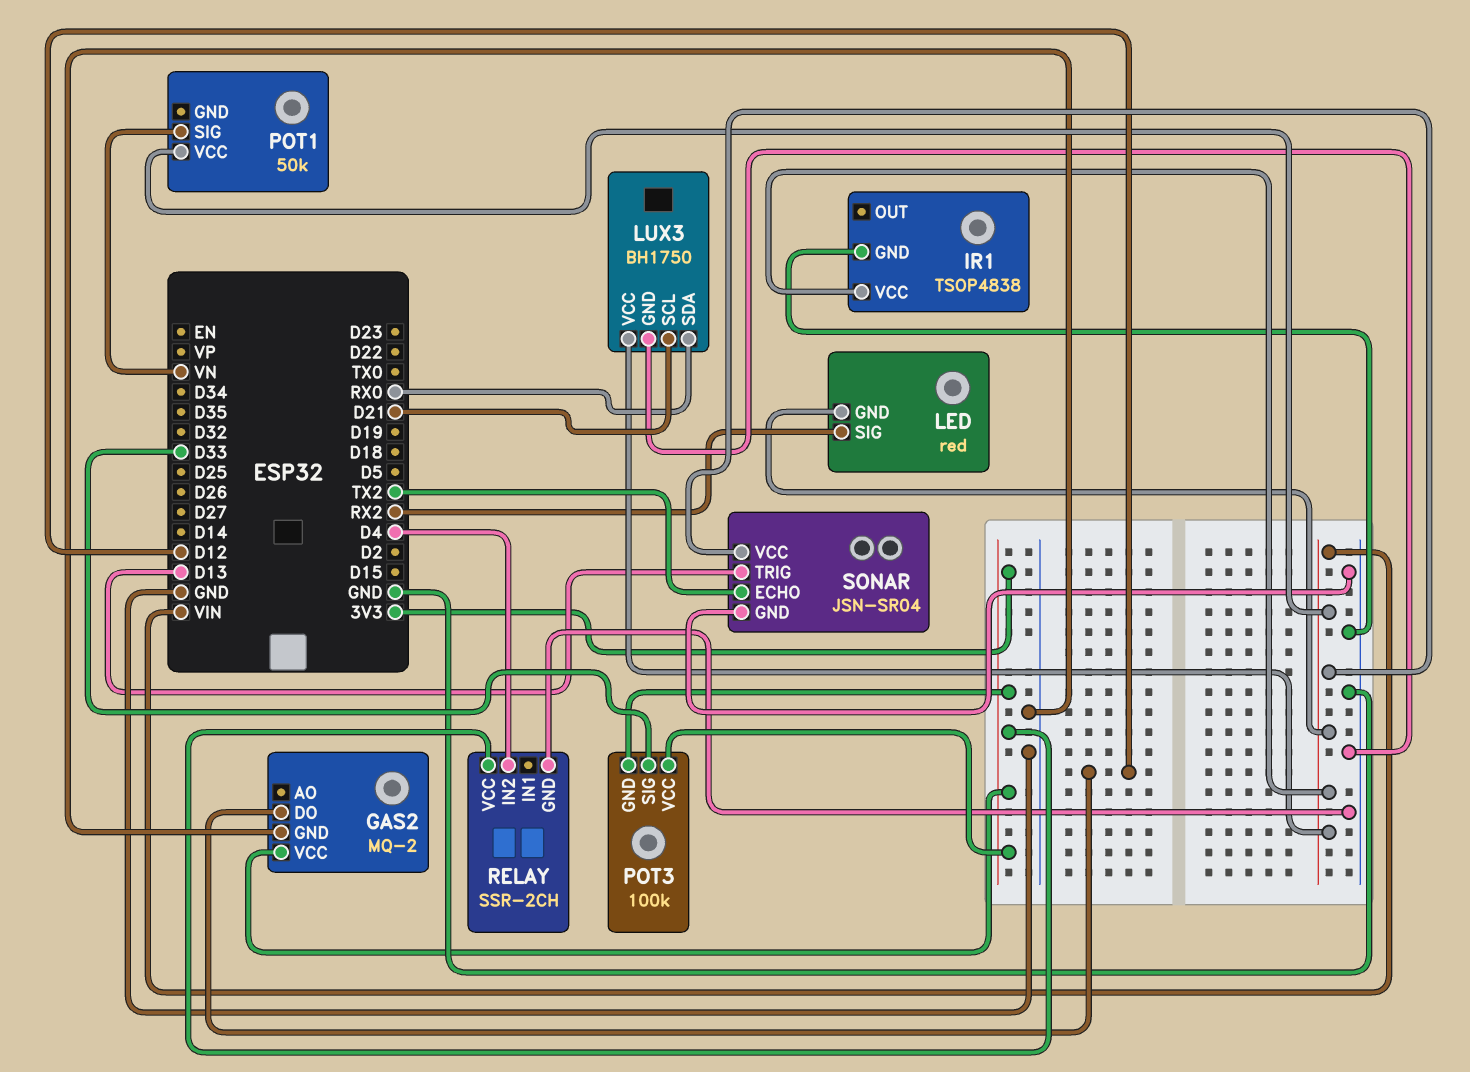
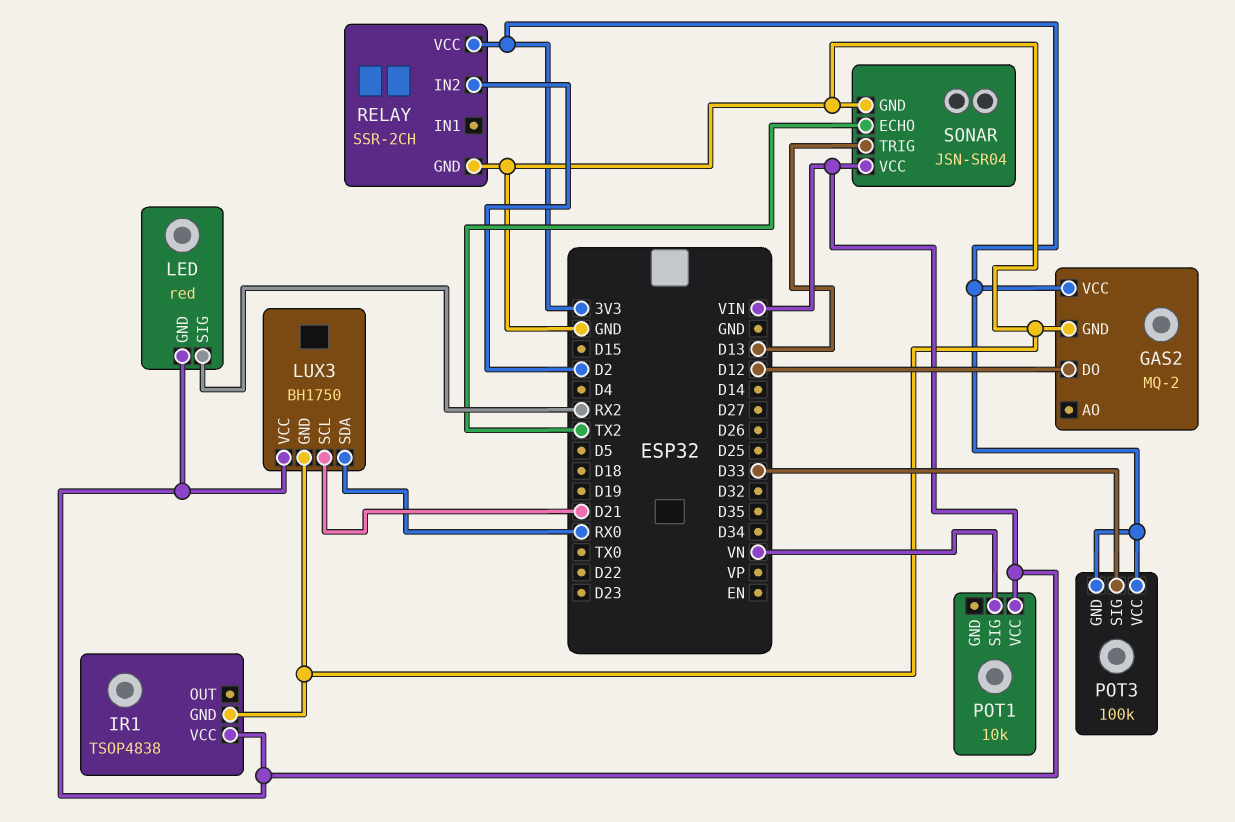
POT1: 50k -> 10k
RELAY pin IN2: D4 -> D2

